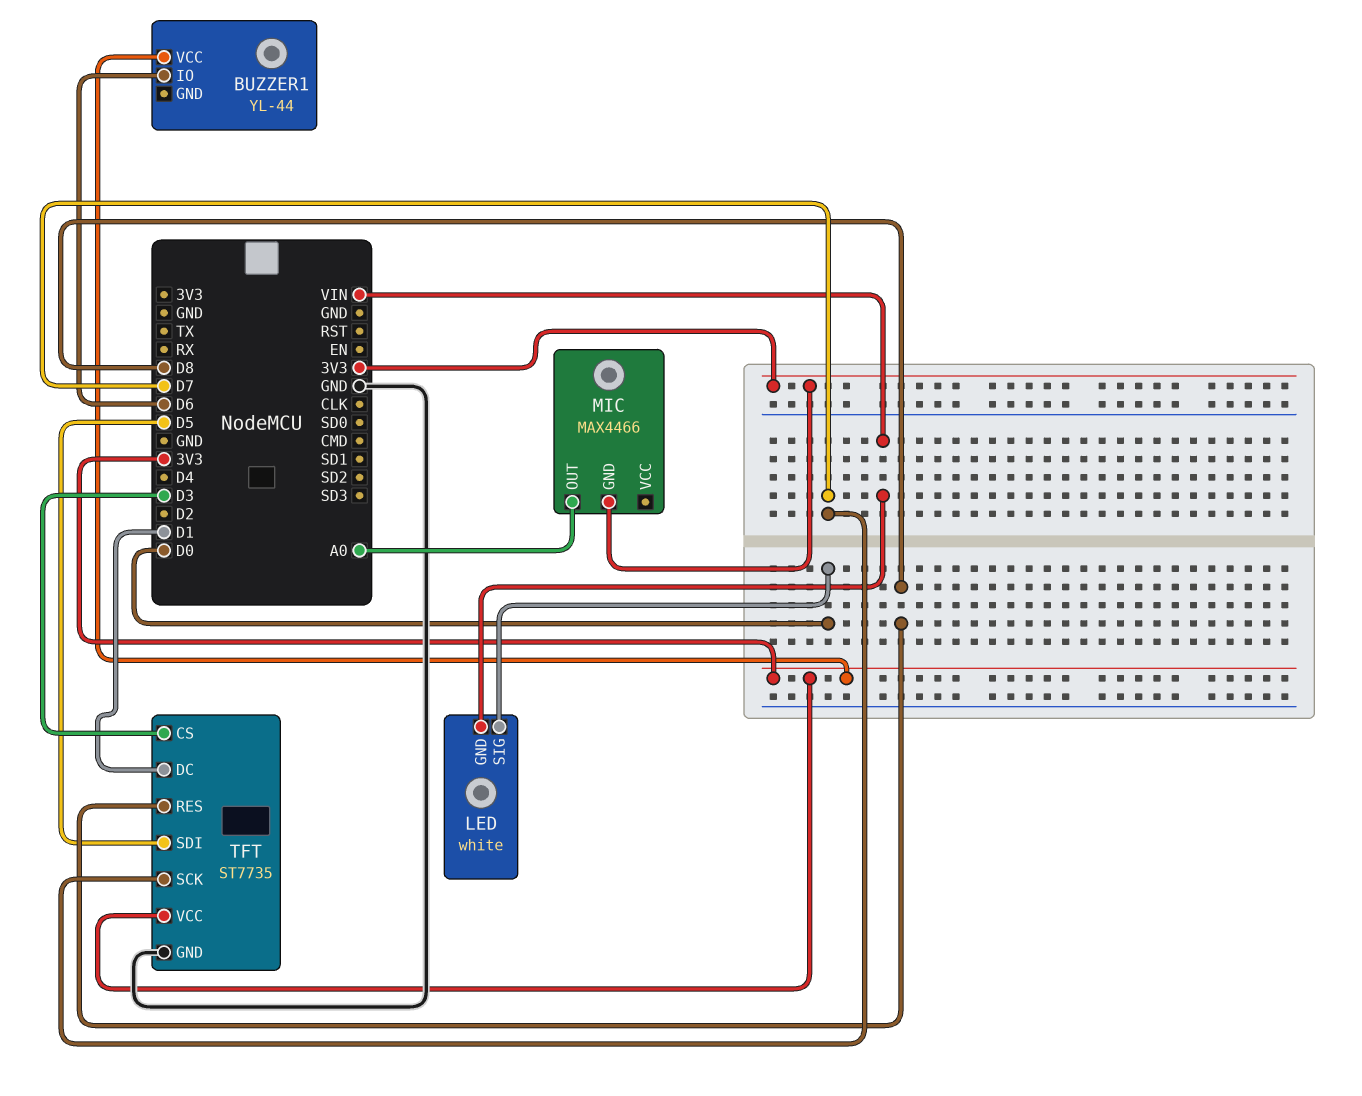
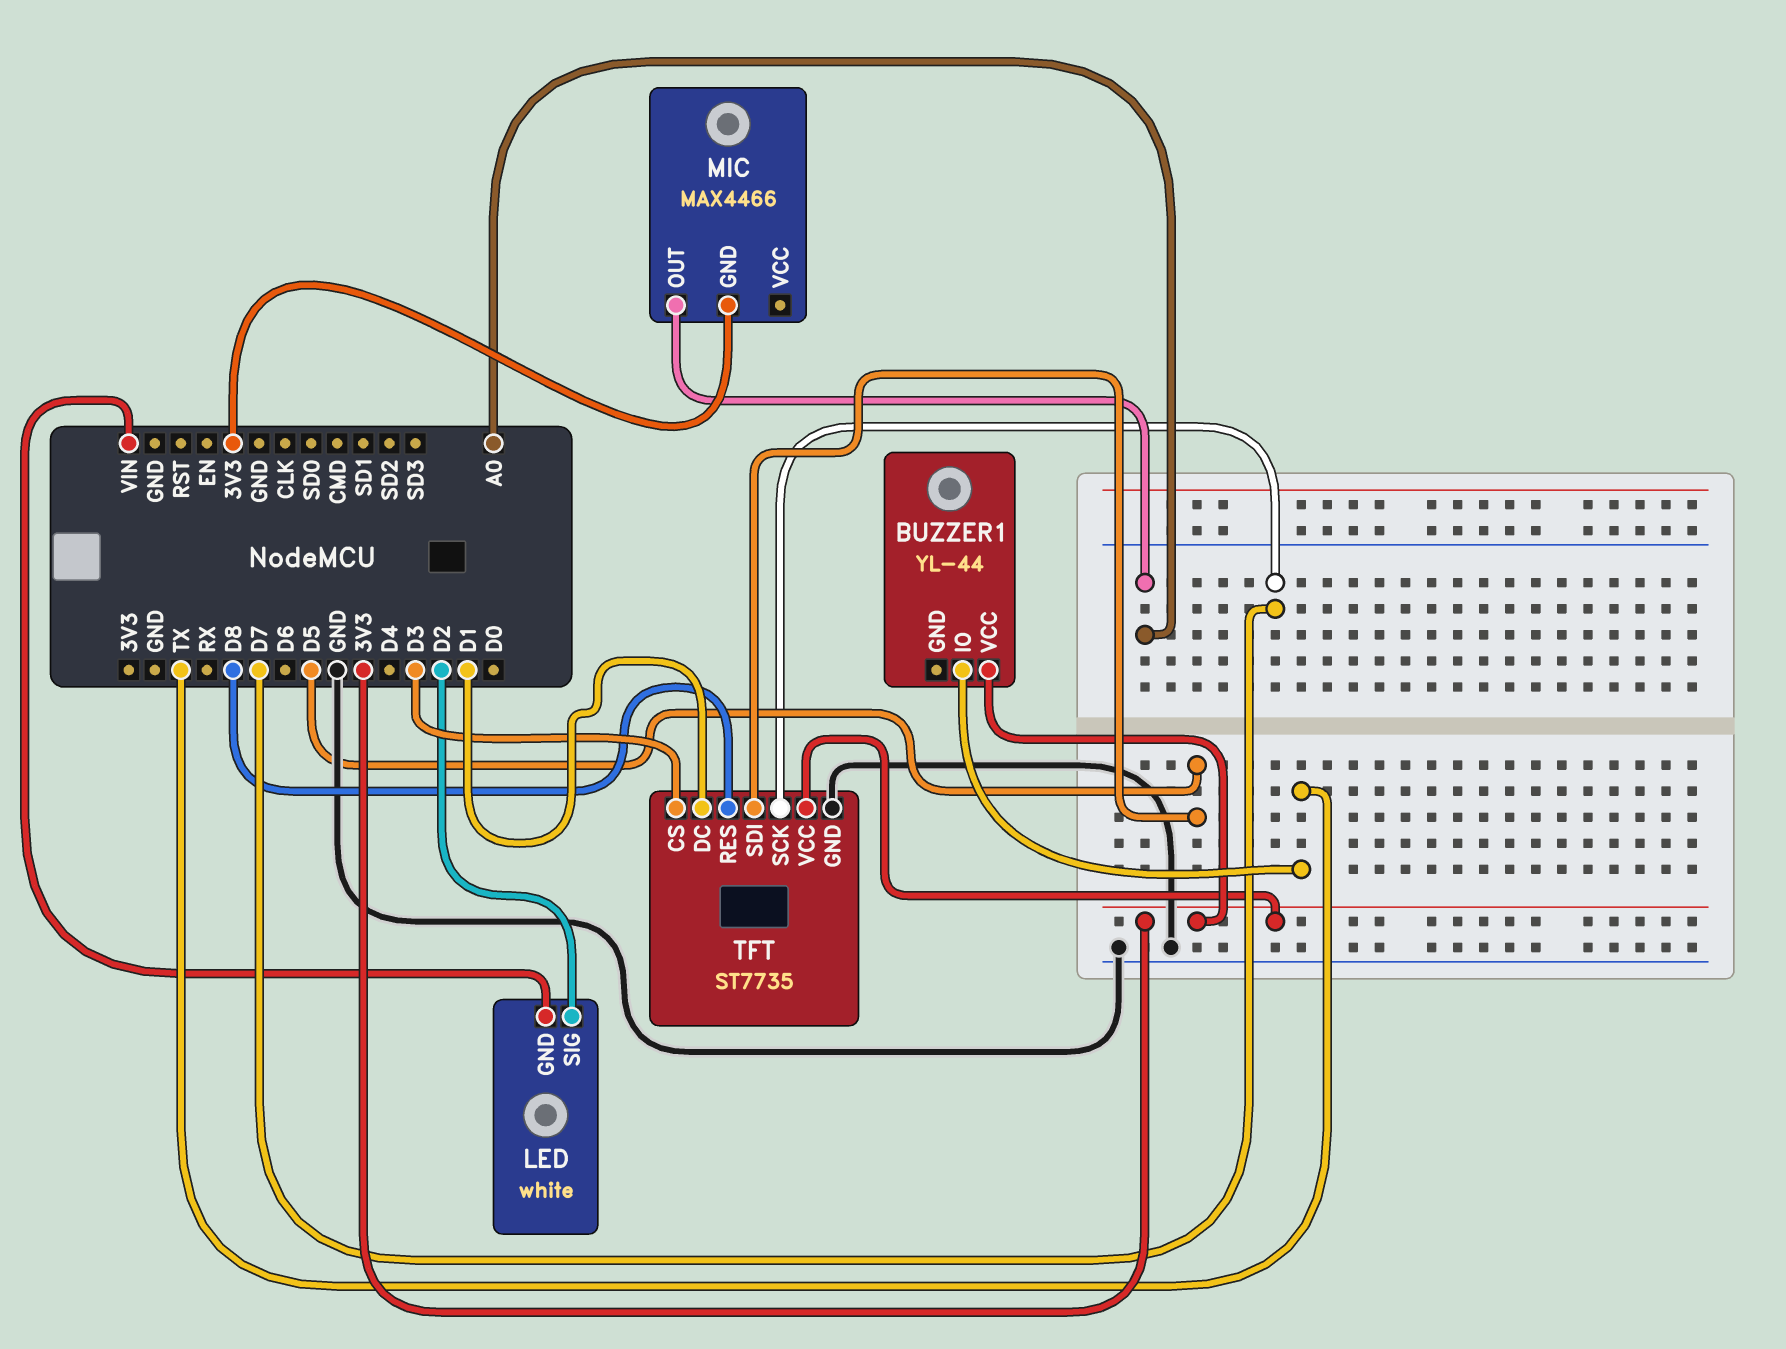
BUZZER1 pin IO: D6 -> TX
LED pin SIG: D0 -> D2

